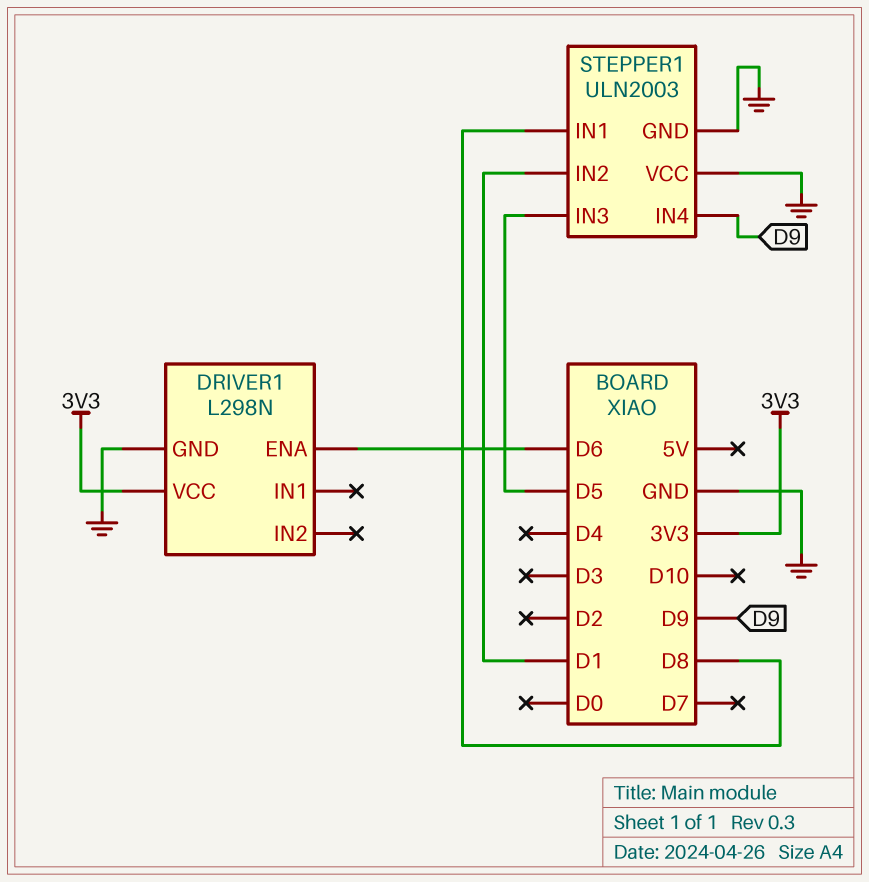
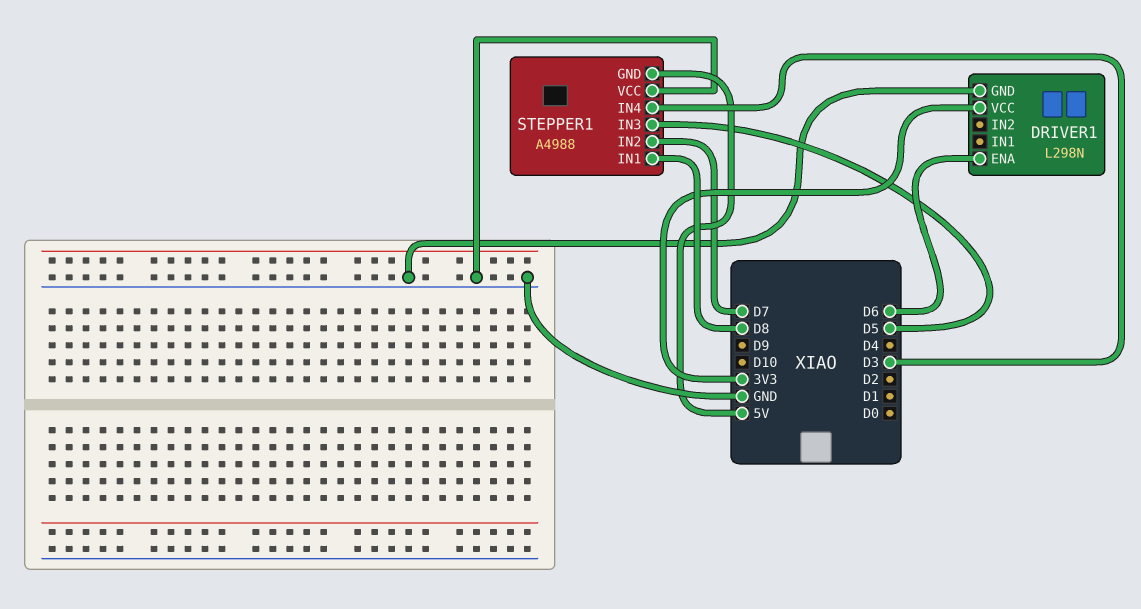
STEPPER1: ULN2003 -> A4988
STEPPER1 pin GND: GND -> 5V
STEPPER1 pin IN2: D1 -> D7
STEPPER1 pin IN4: D9 -> D3

